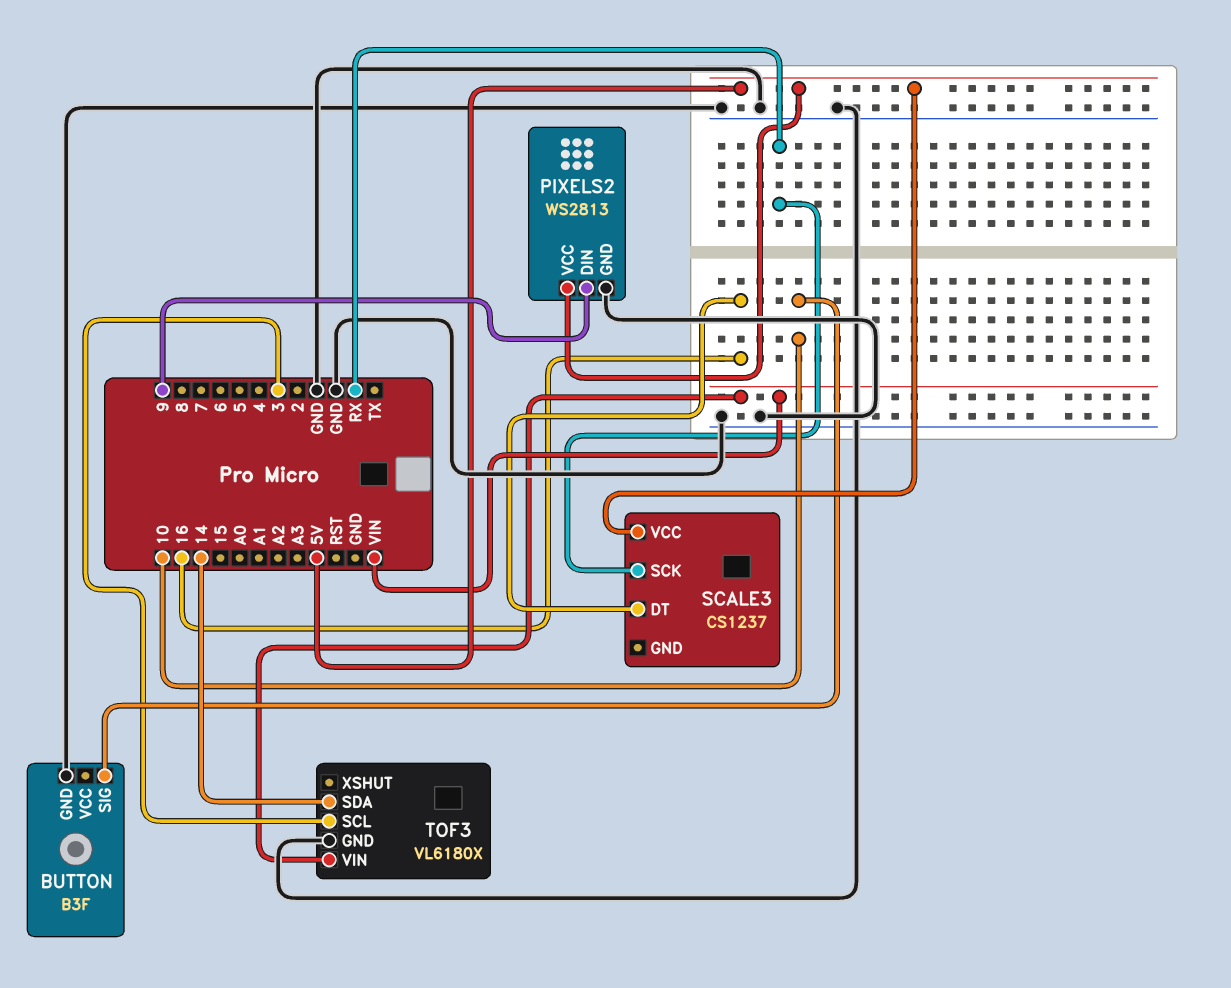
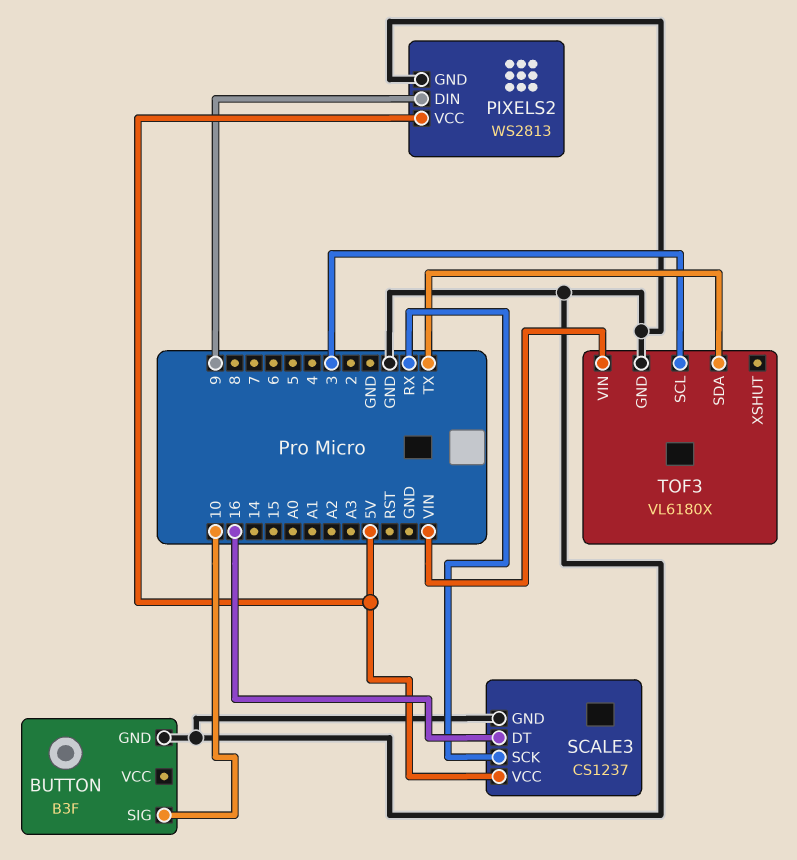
SCALE3 pin GND: none -> GND
TOF3 pin SDA: 14 -> TX

